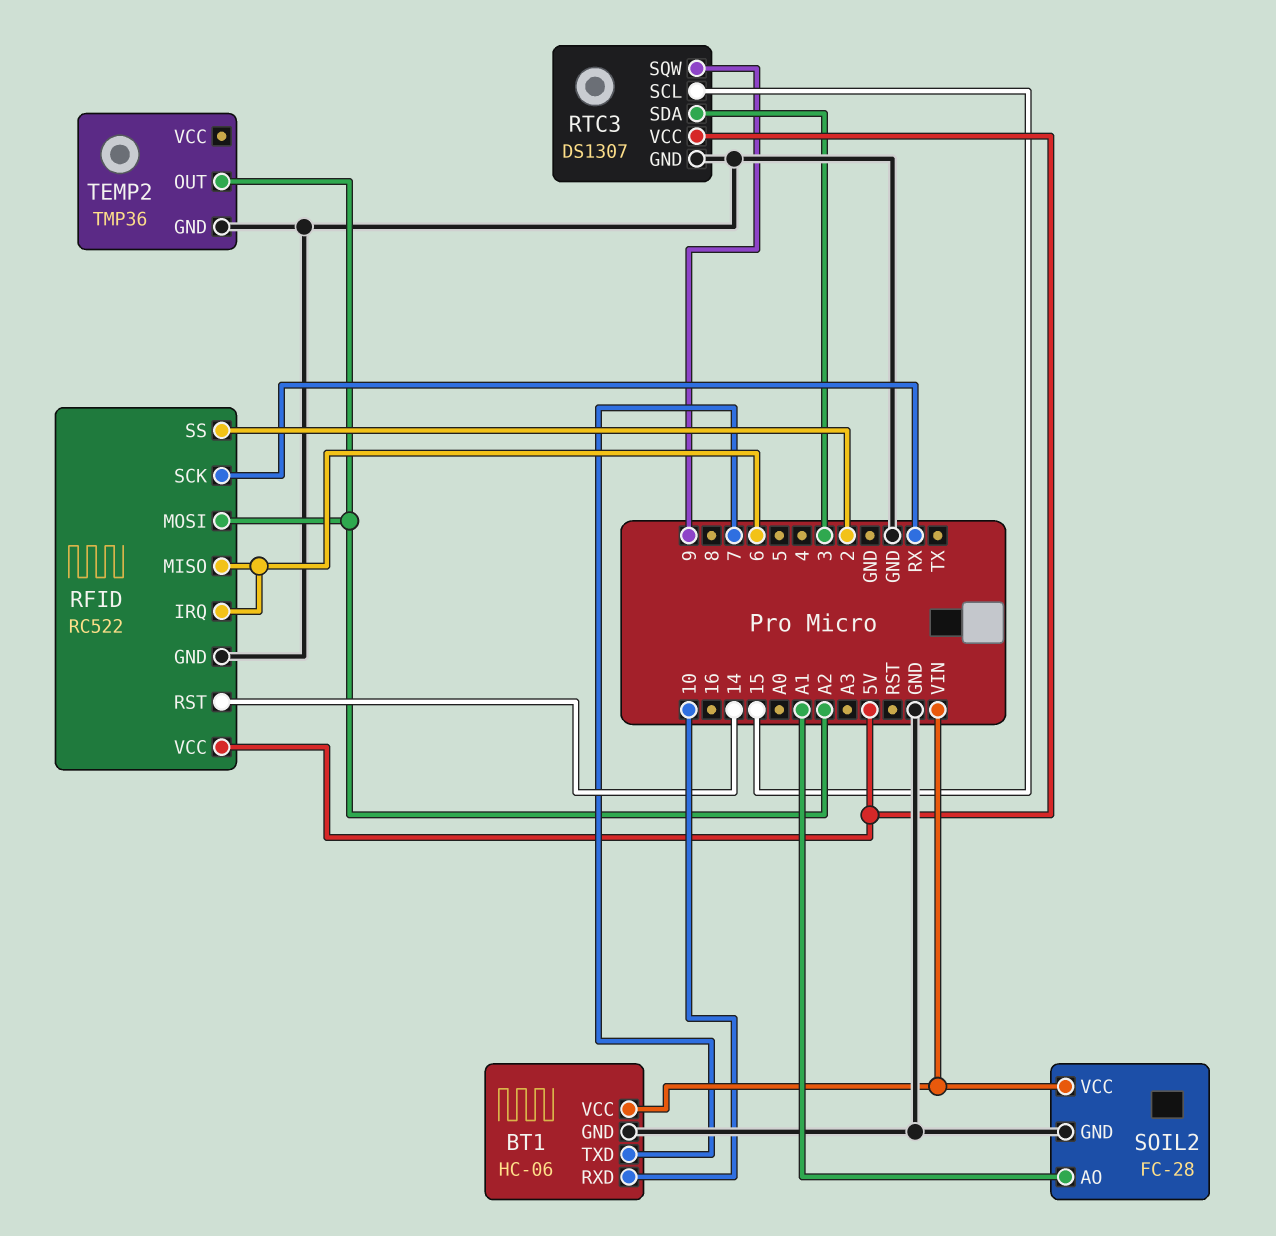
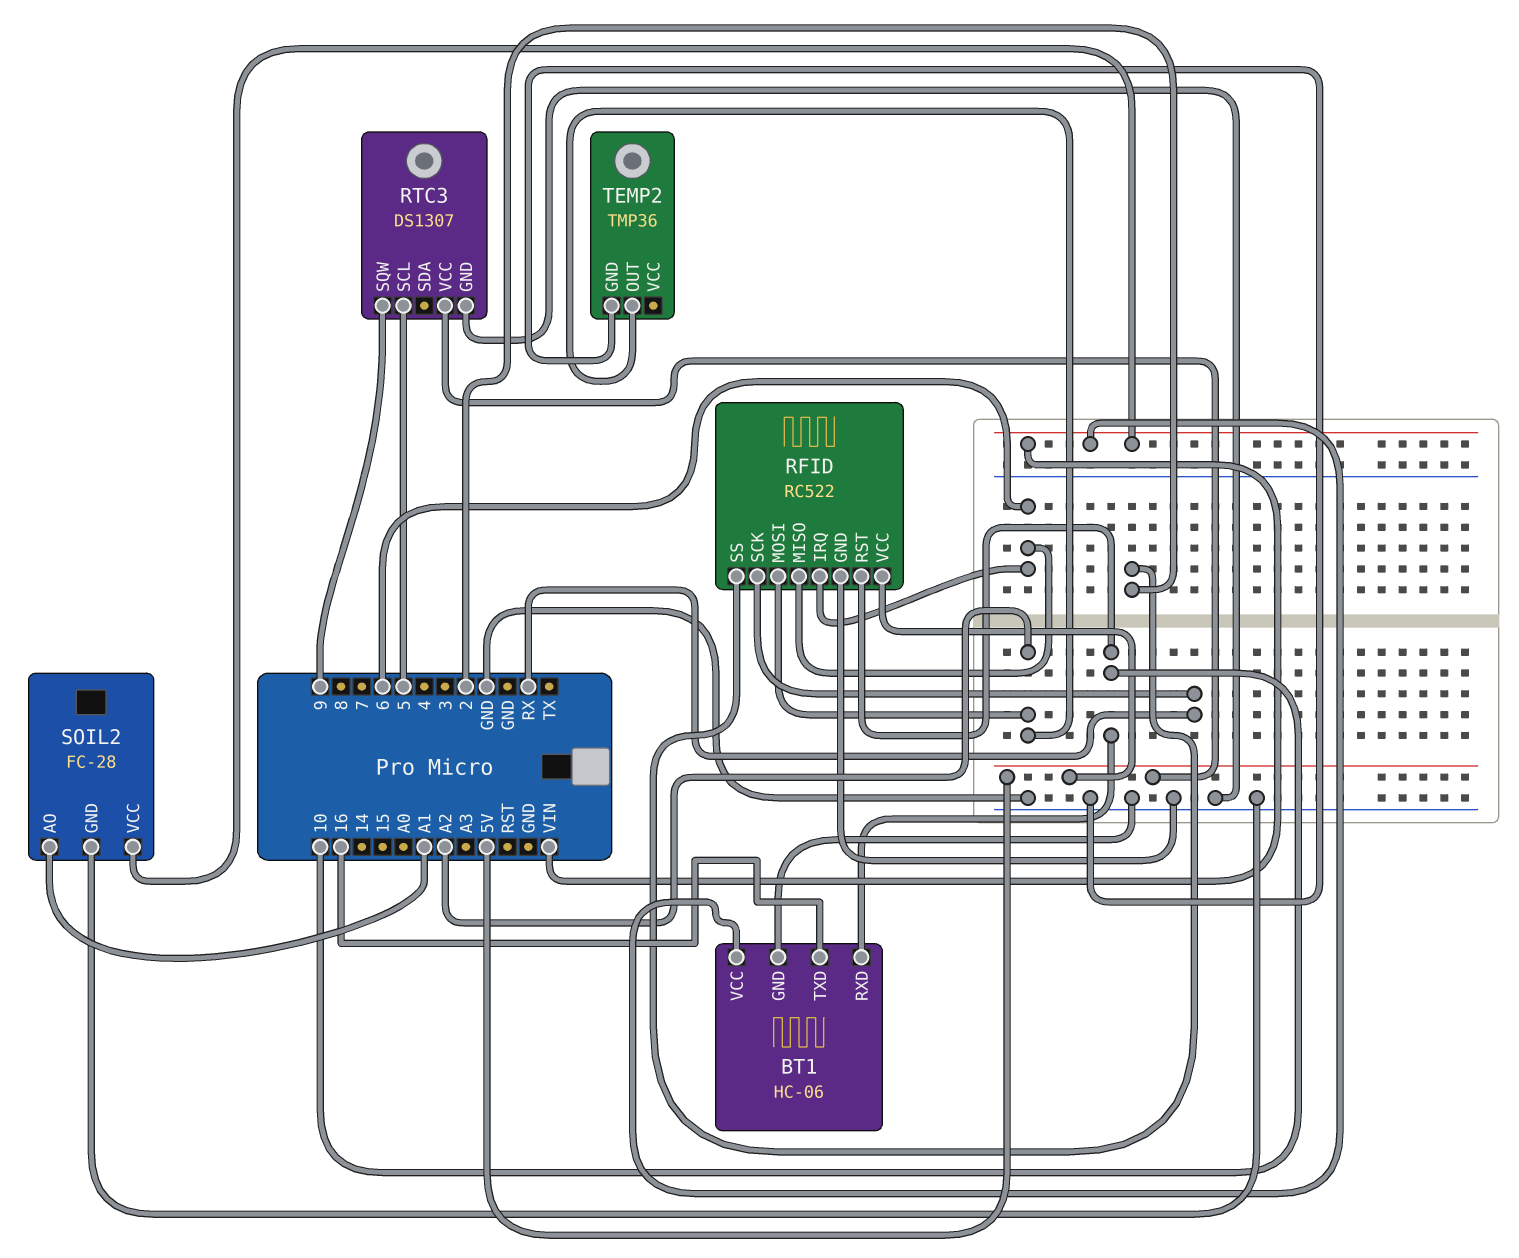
BT1 pin TXD: 7 -> 16
RFID pin RST: 14 -> 10
RTC3 pin SCL: 15 -> 5
RTC3 pin SDA: 3 -> none

